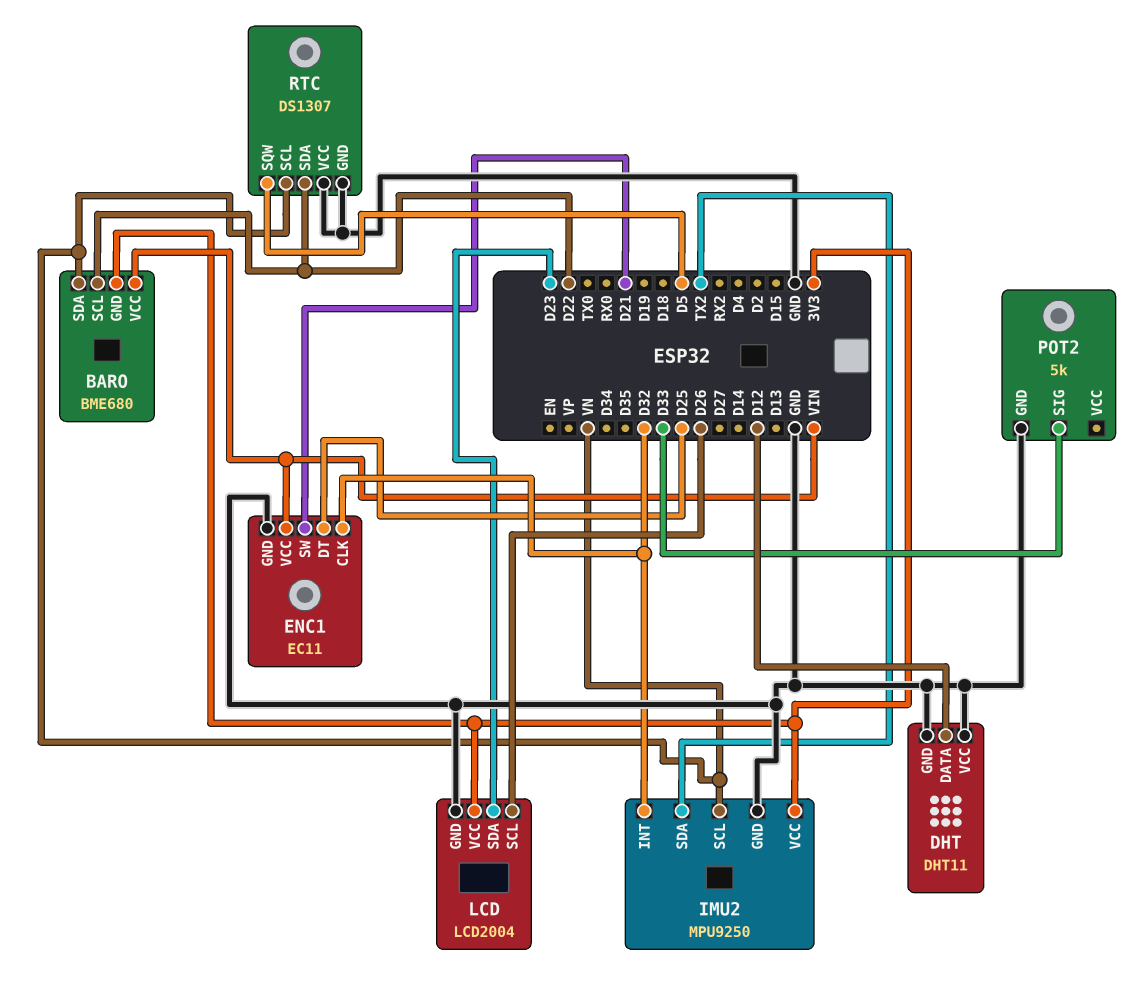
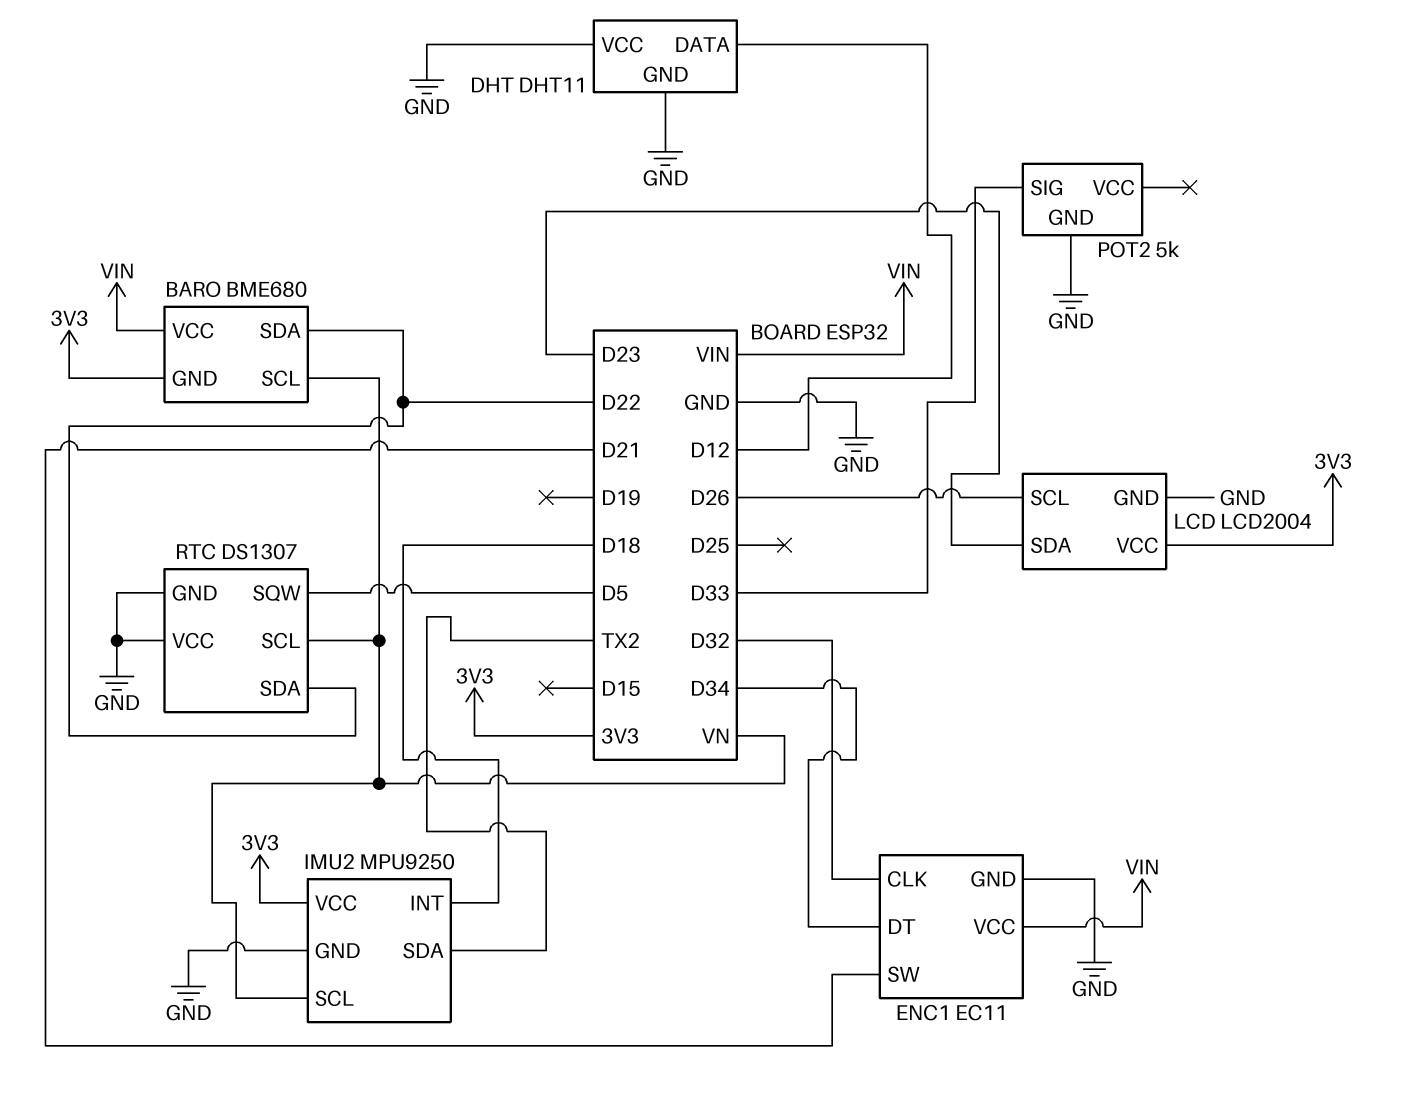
BARO pin SCL: D22 -> VN
BARO pin SDA: VN -> D22
ENC1 pin DT: D25 -> D34
IMU2 pin INT: D32 -> D18

